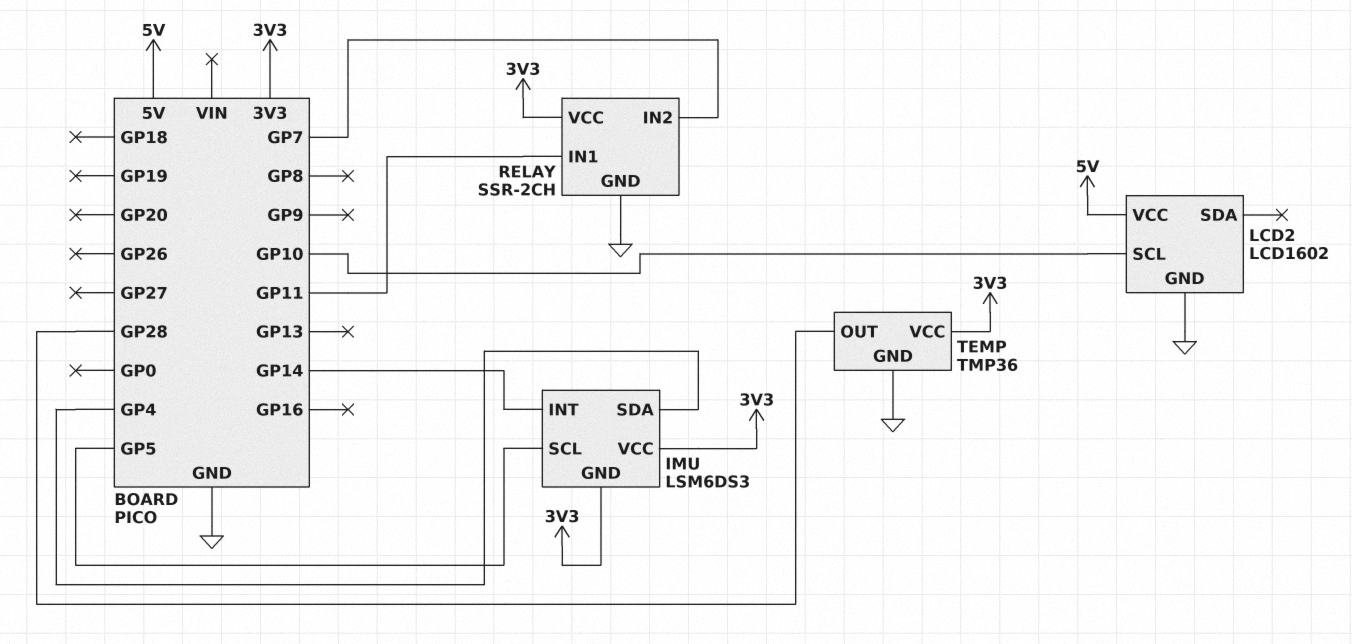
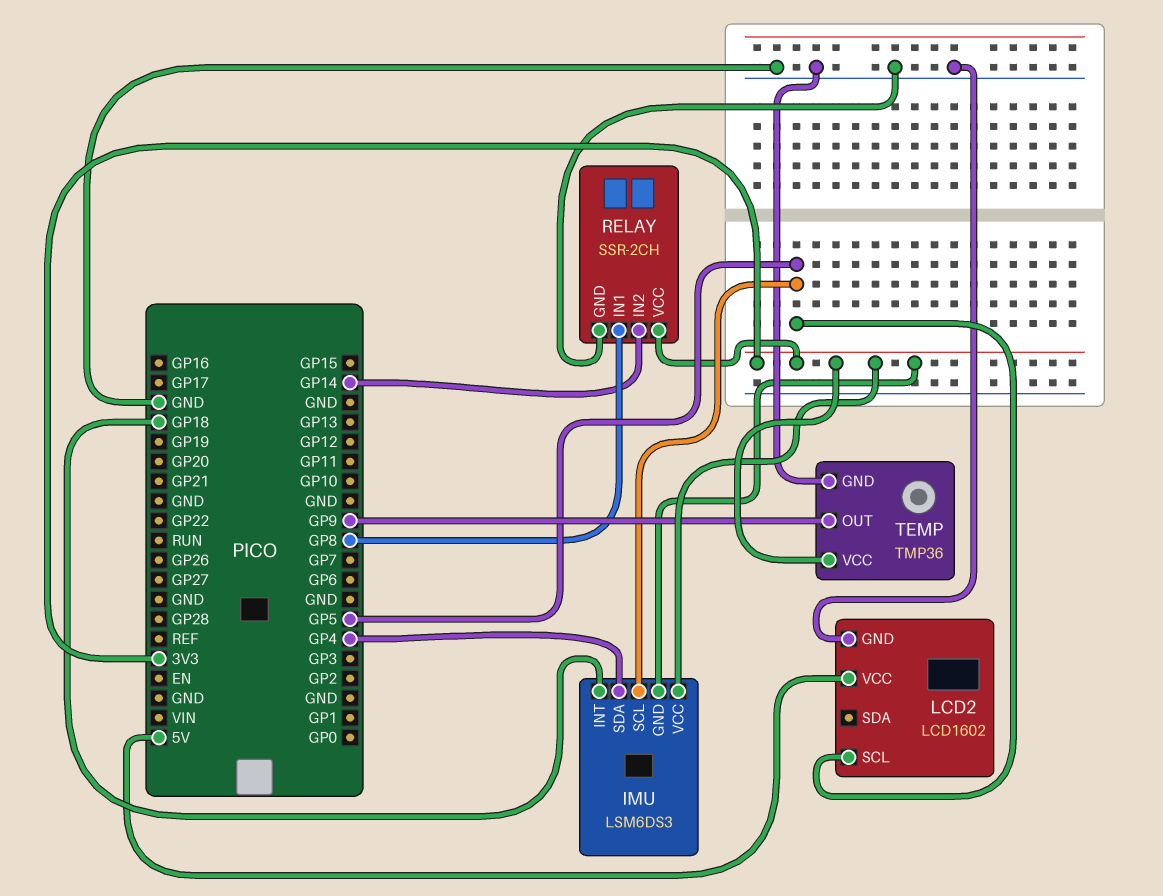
IMU pin INT: GP14 -> GP18
LCD2 pin SCL: GP10 -> GP5
RELAY pin IN1: GP11 -> GP8
RELAY pin IN2: GP7 -> GP14
TEMP pin OUT: GP28 -> GP9

